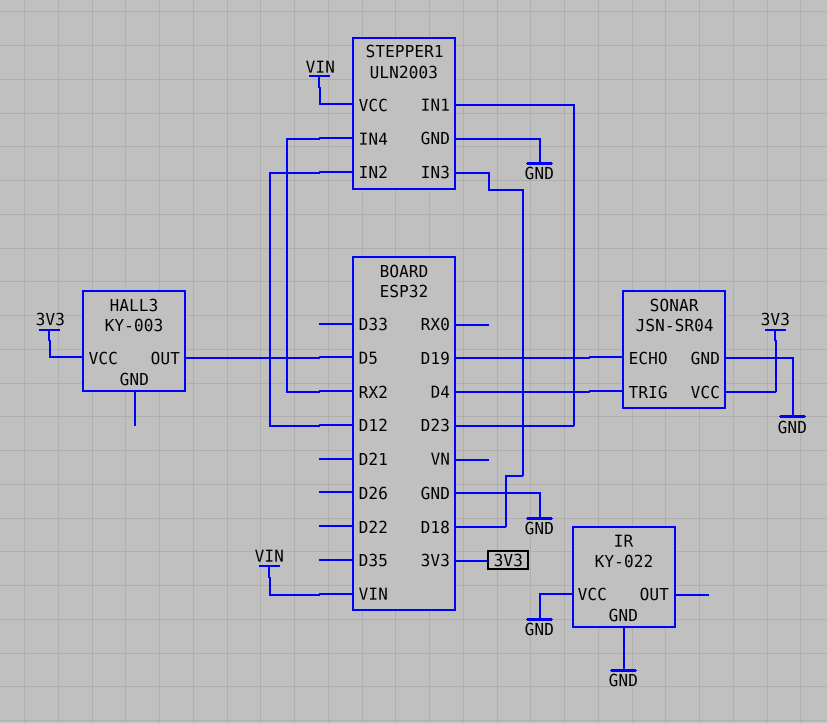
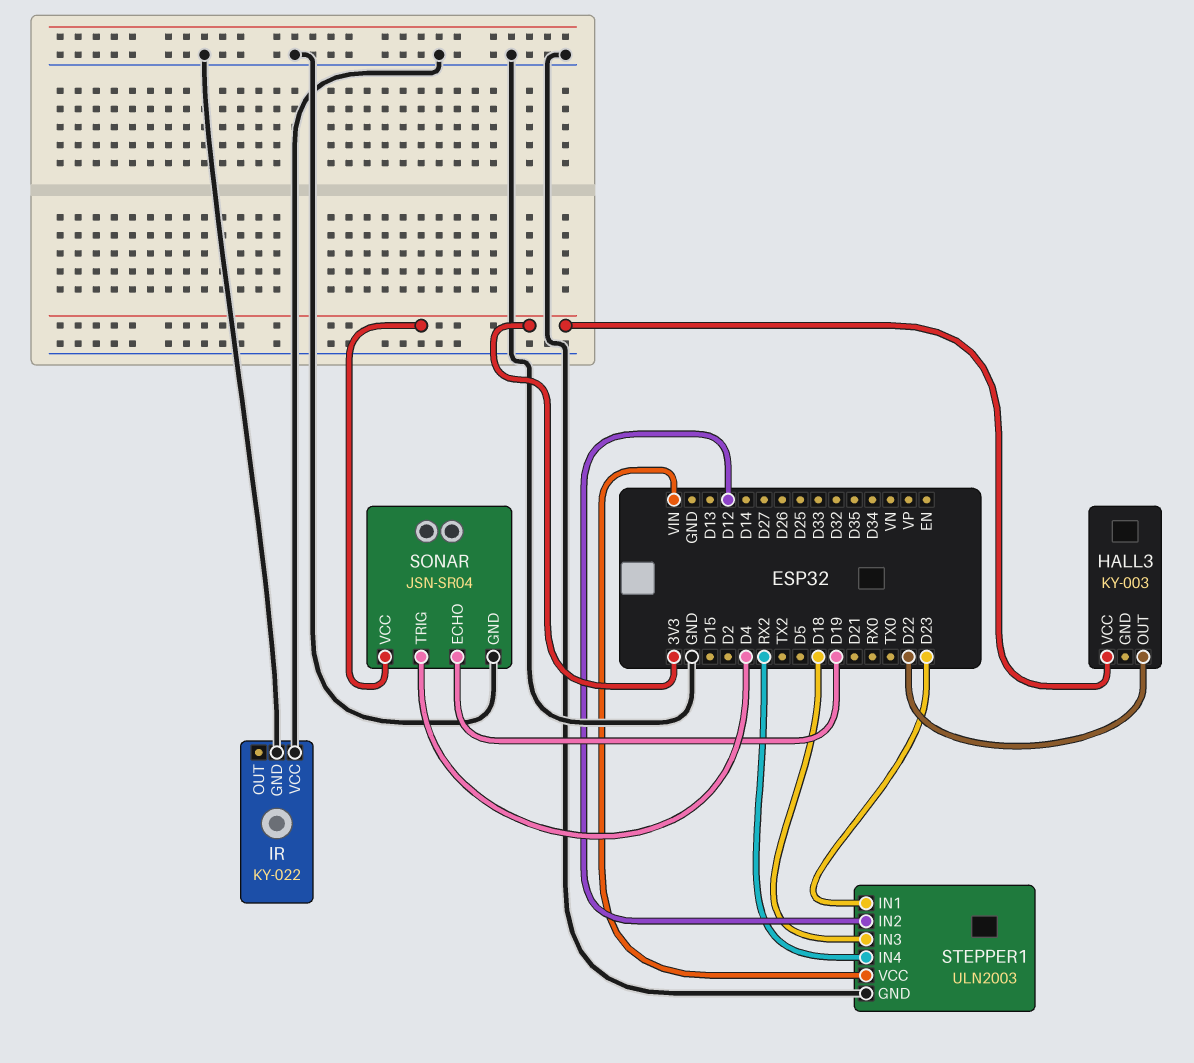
HALL3 pin OUT: D5 -> D22

